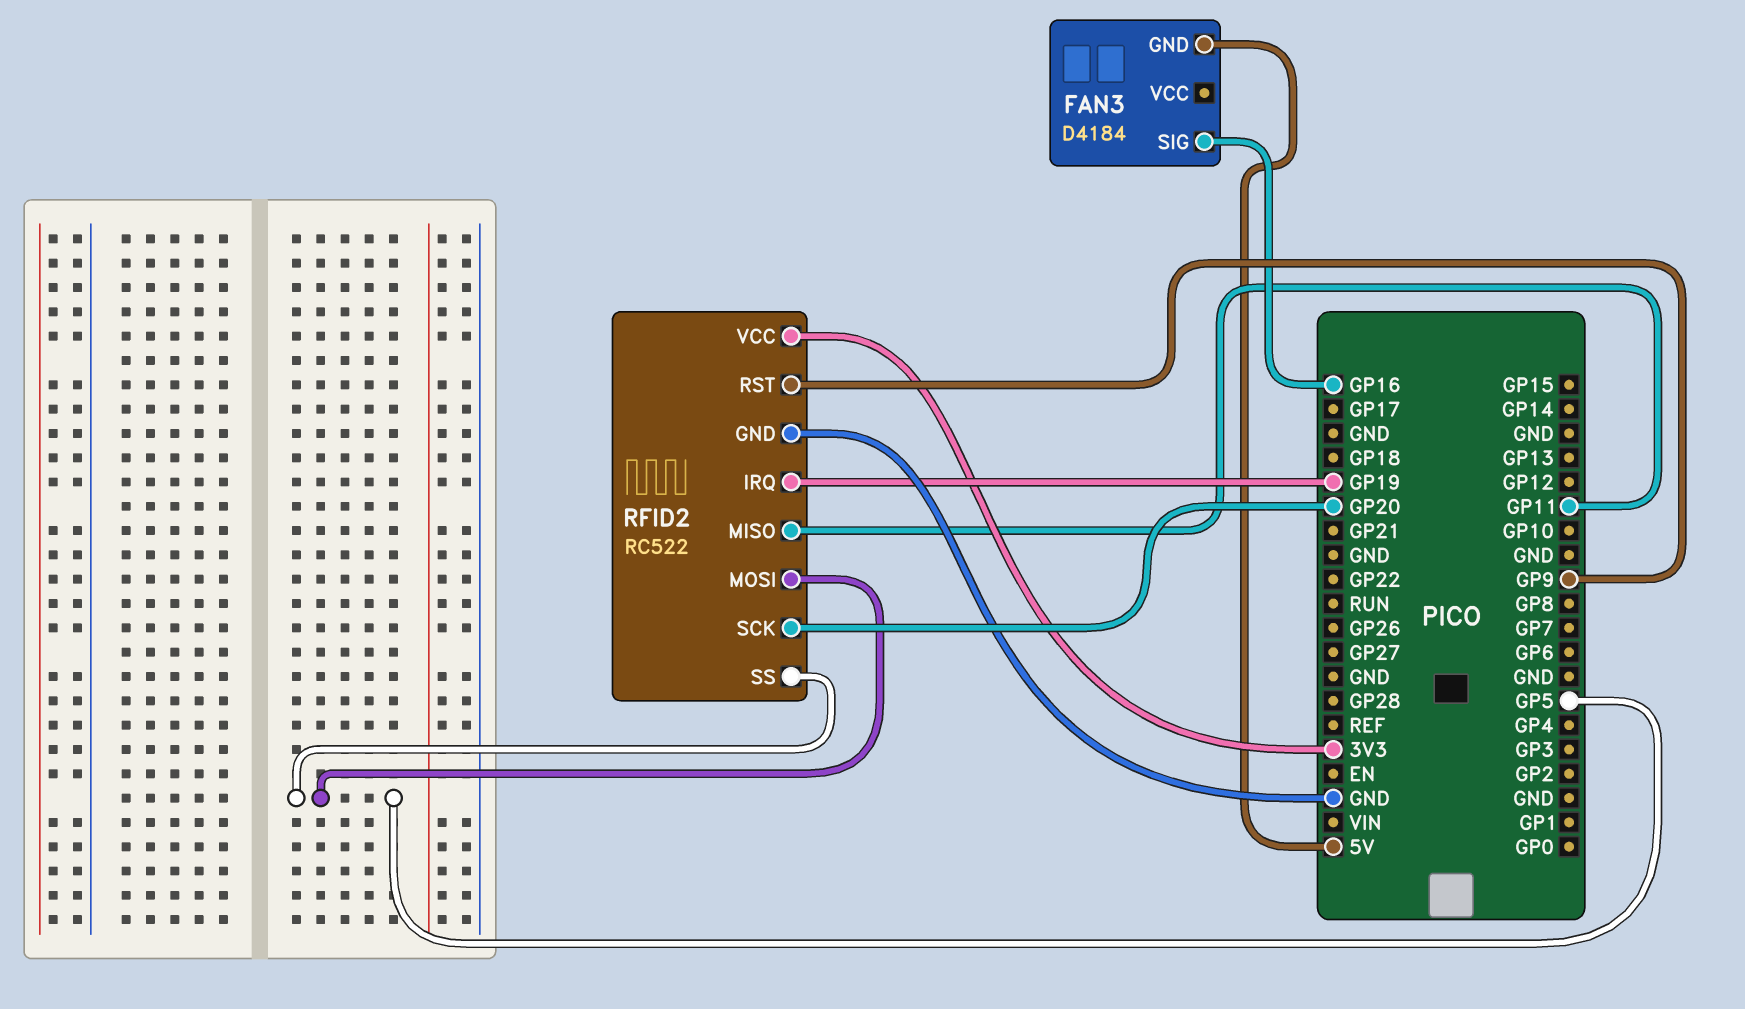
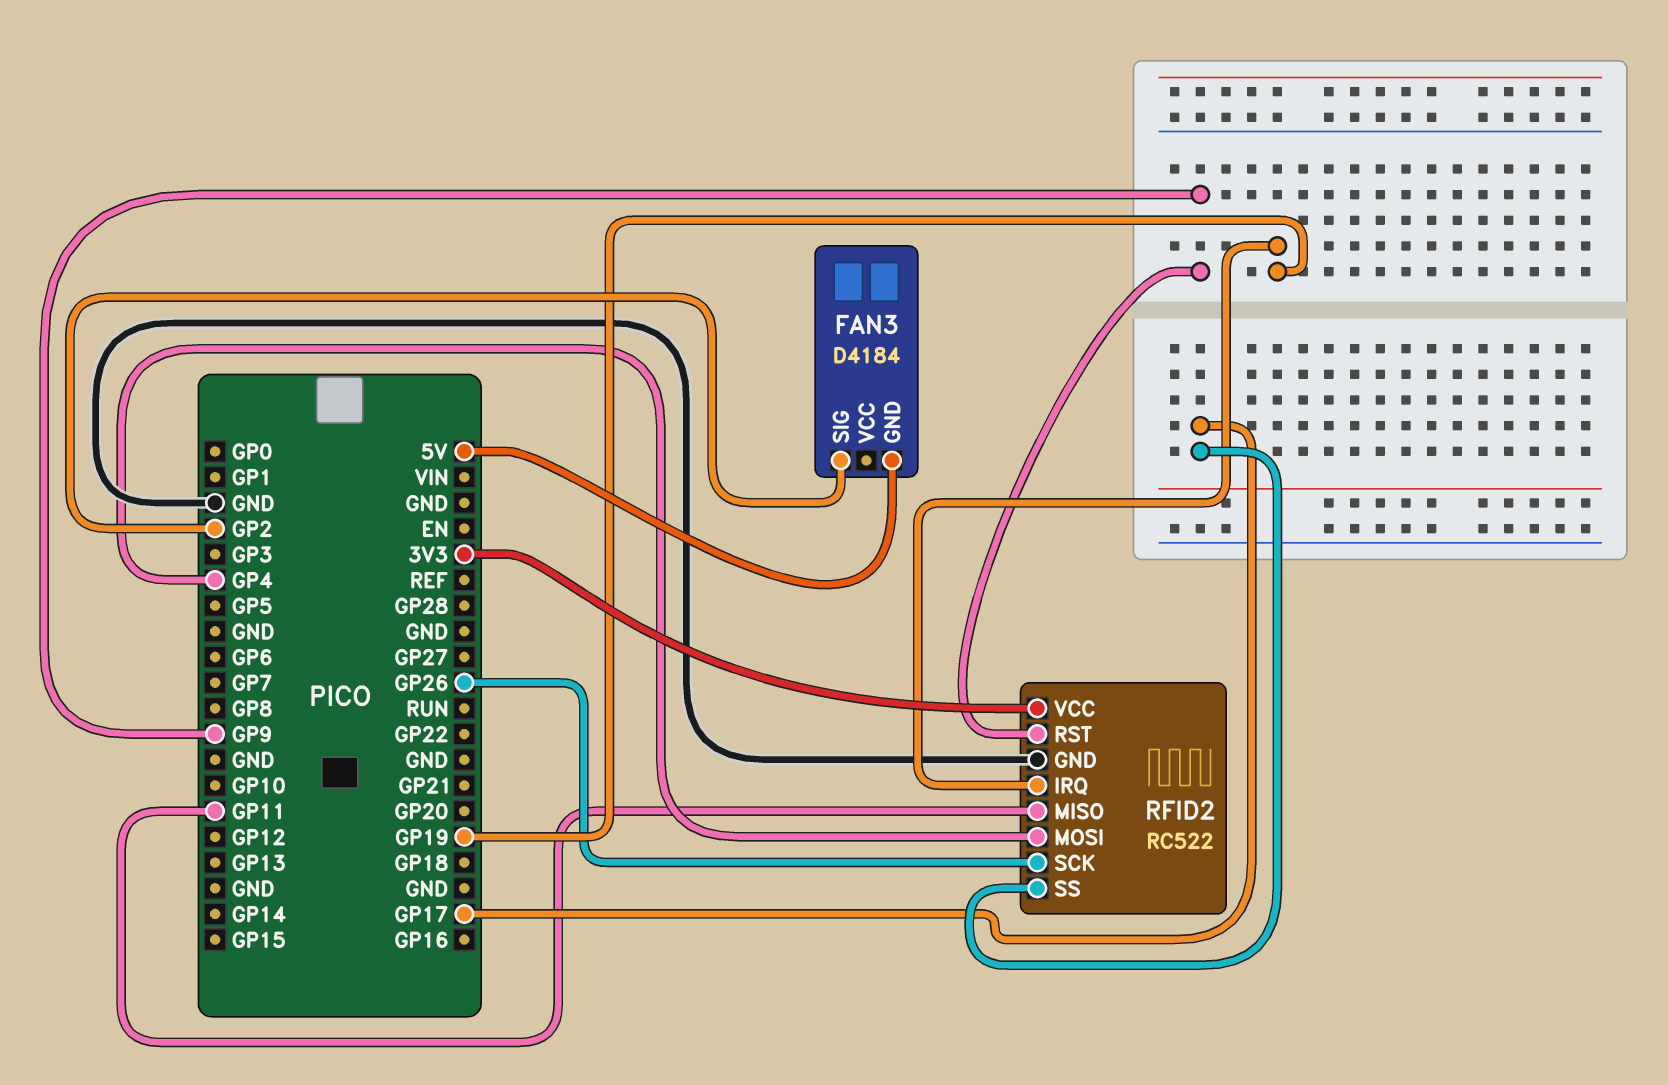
FAN3 pin SIG: GP16 -> GP2
RFID2 pin MOSI: GP5 -> GP4
RFID2 pin SCK: GP20 -> GP26
RFID2 pin SS: GP5 -> GP17

